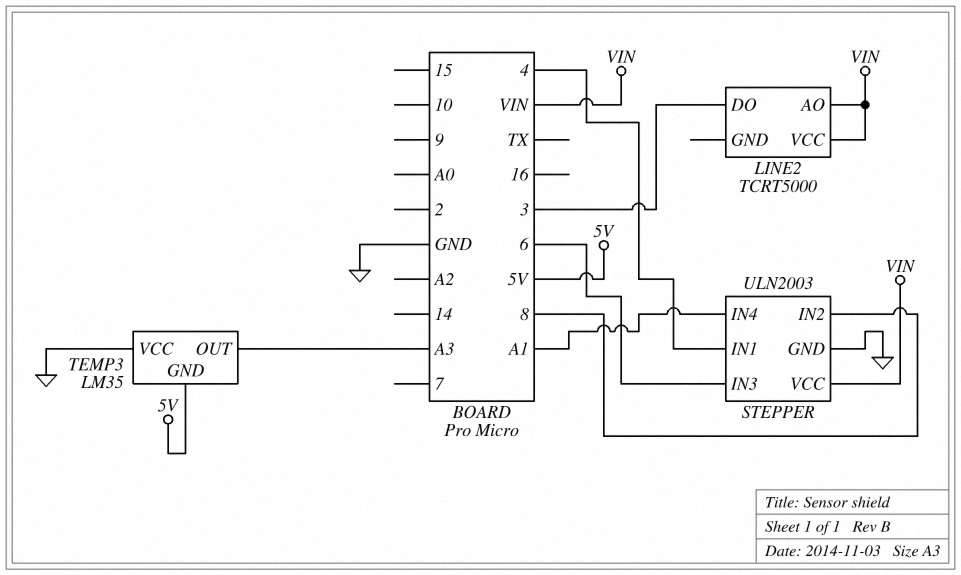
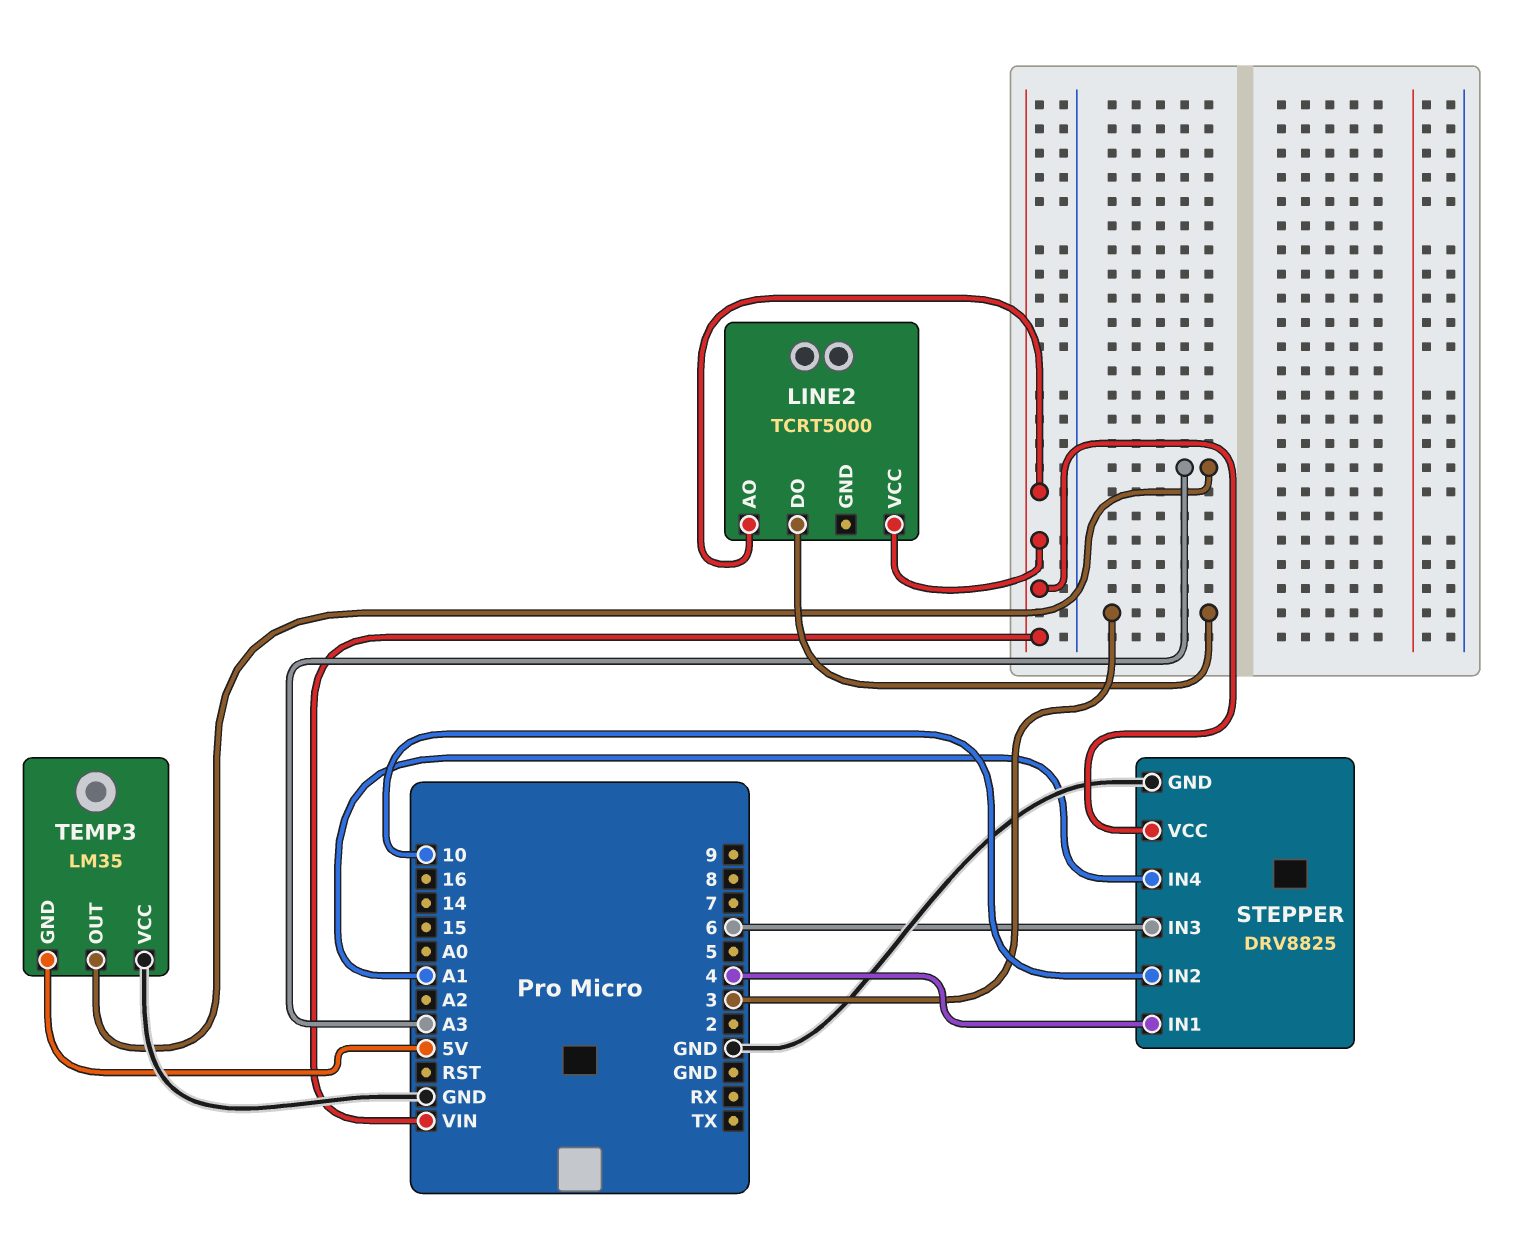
STEPPER: ULN2003 -> DRV8825
STEPPER pin IN2: 8 -> 10

